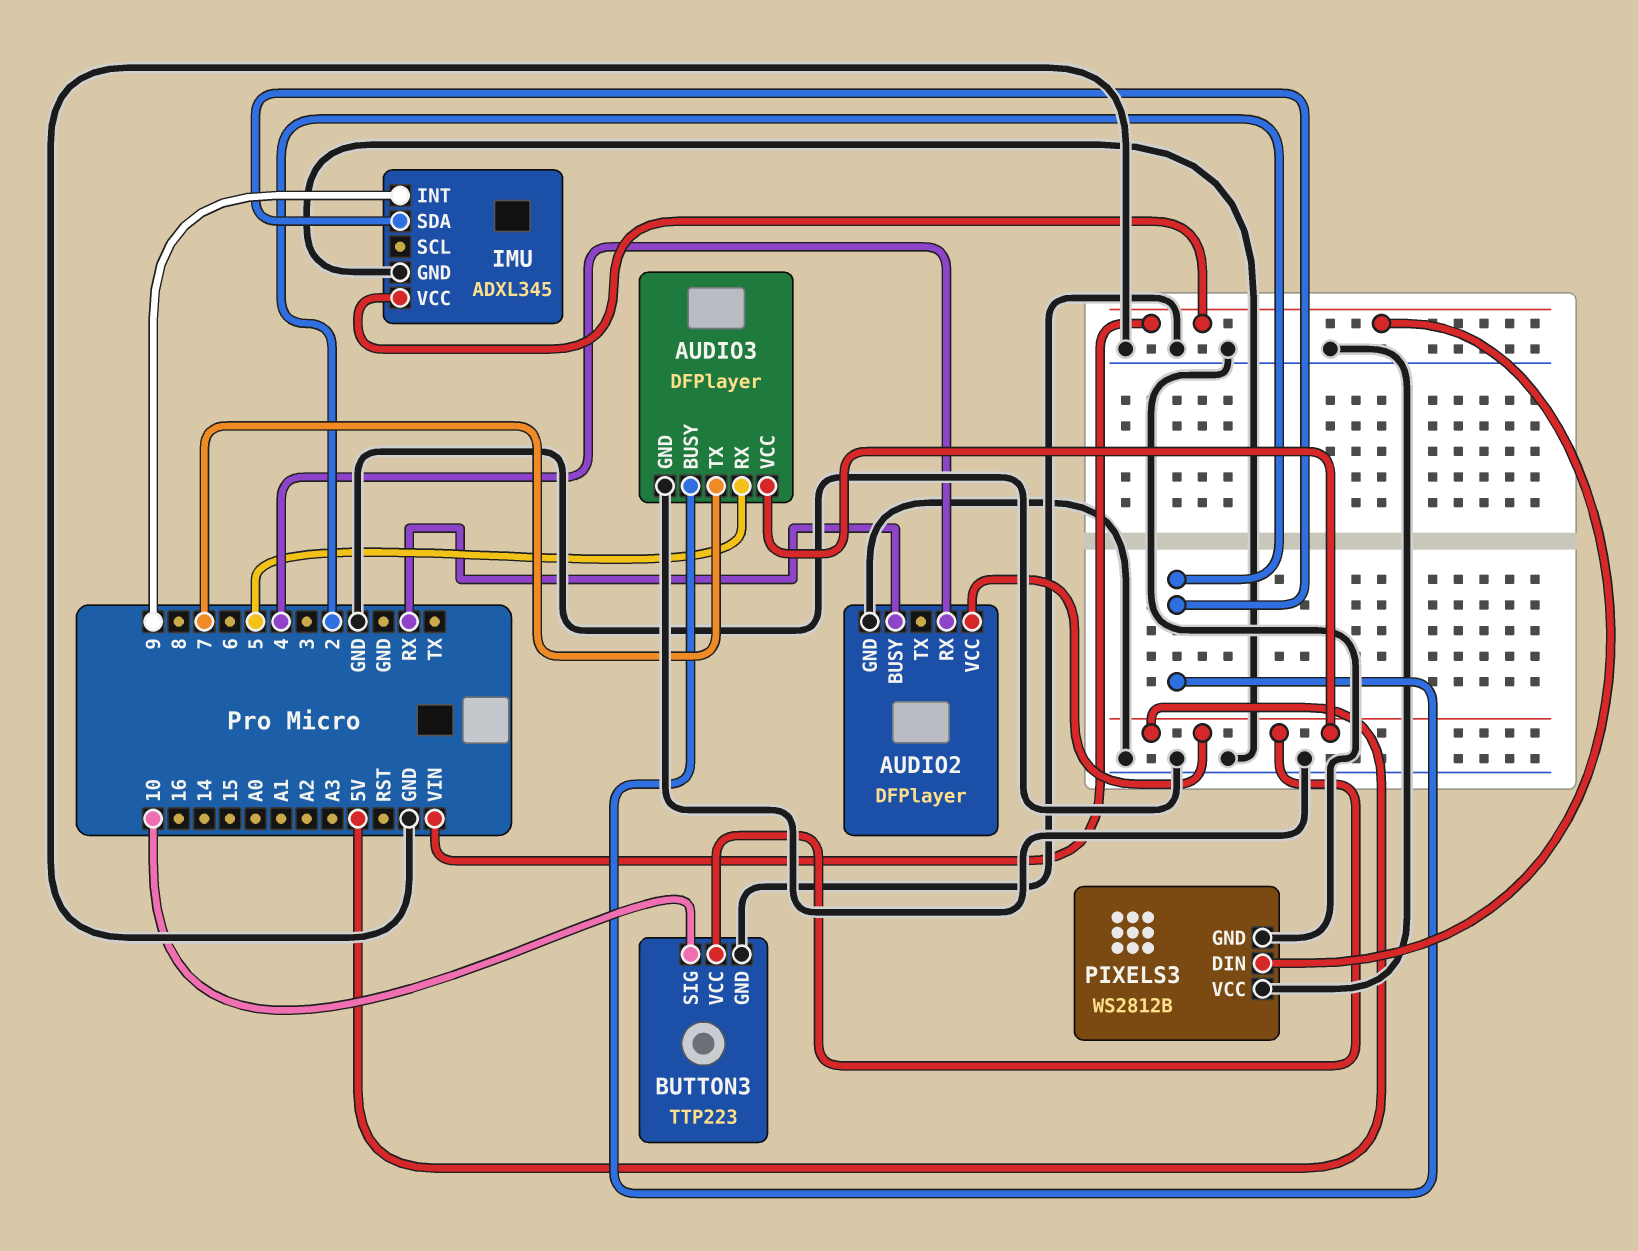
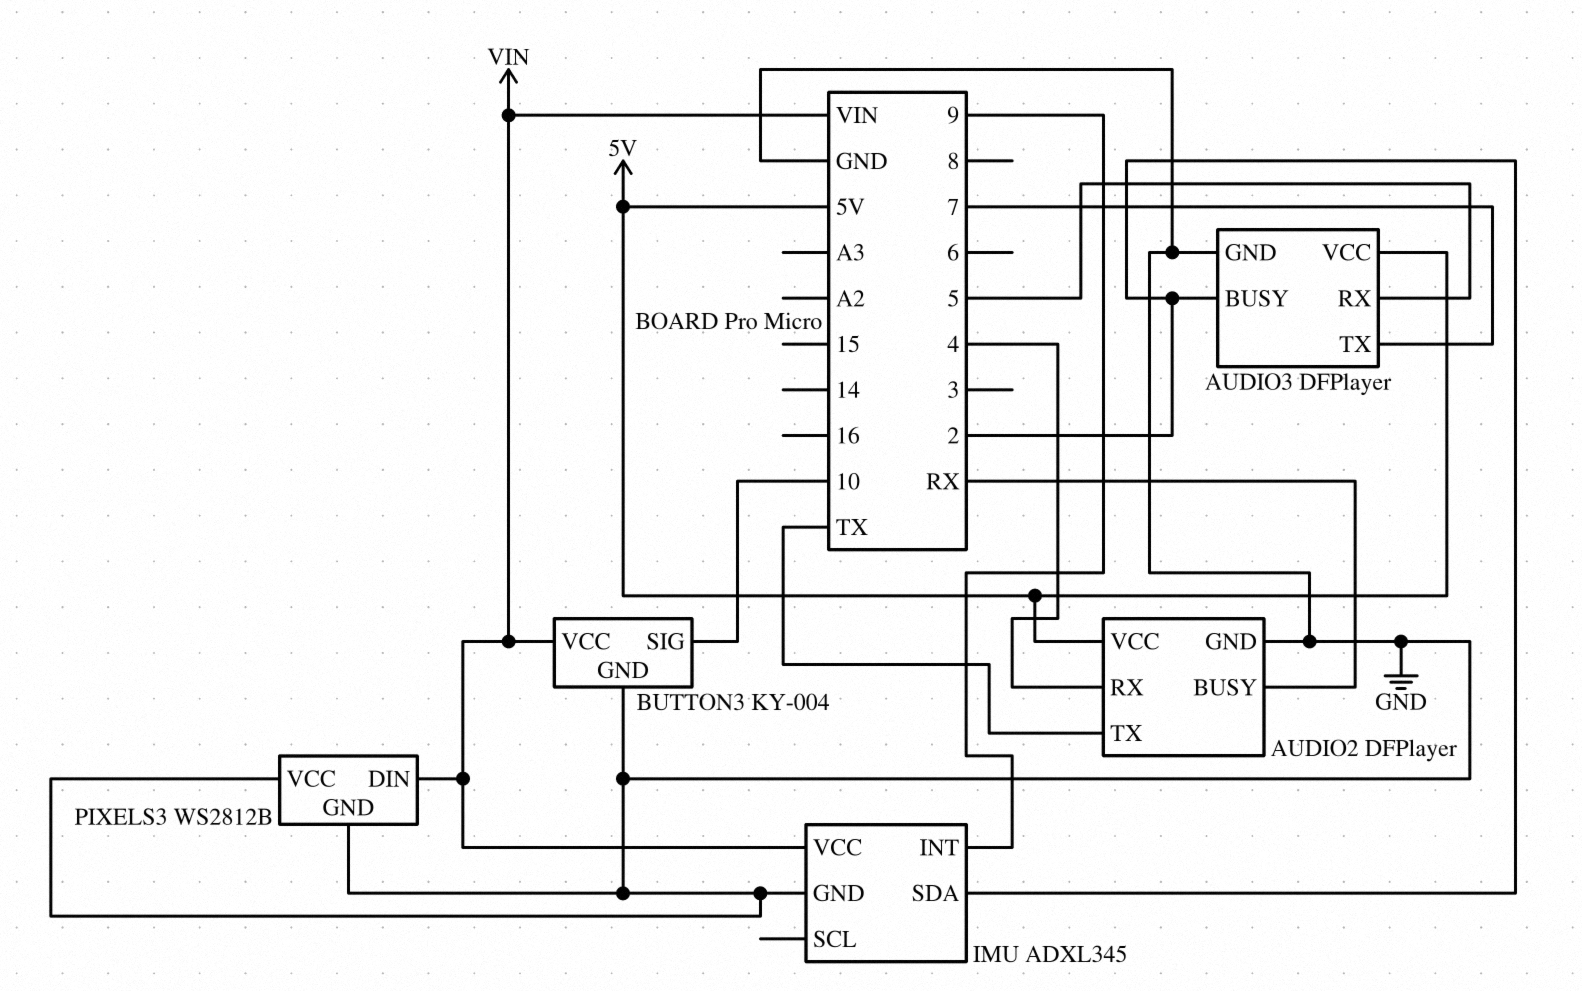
AUDIO2 pin TX: none -> TX
BUTTON3: TTP223 -> KY-004
BUTTON3 pin VCC: 5V -> VIN

